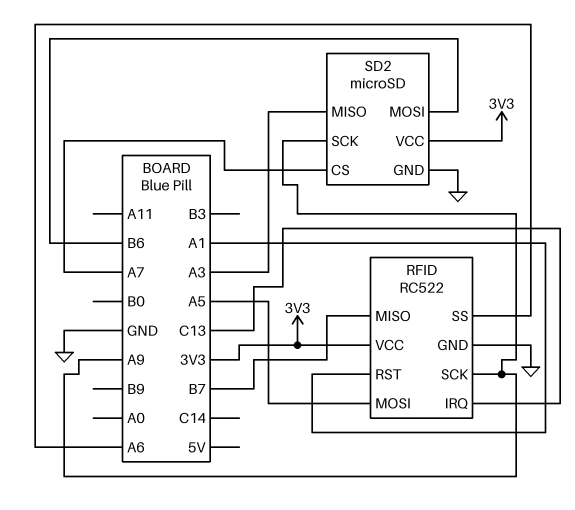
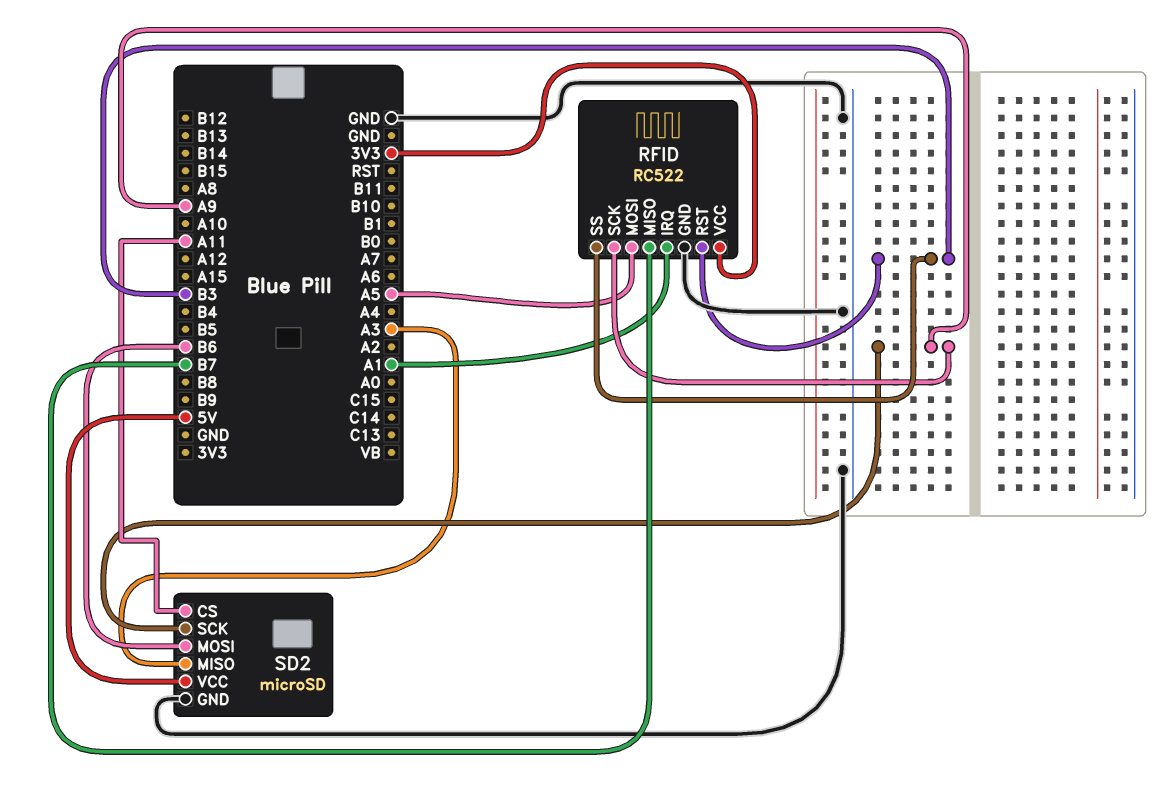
RFID pin IRQ: C13 -> A1
RFID pin RST: A1 -> B3
RFID pin SS: A6 -> B3
SD2 pin CS: A7 -> A11
SD2 pin VCC: 3V3 -> 5V

